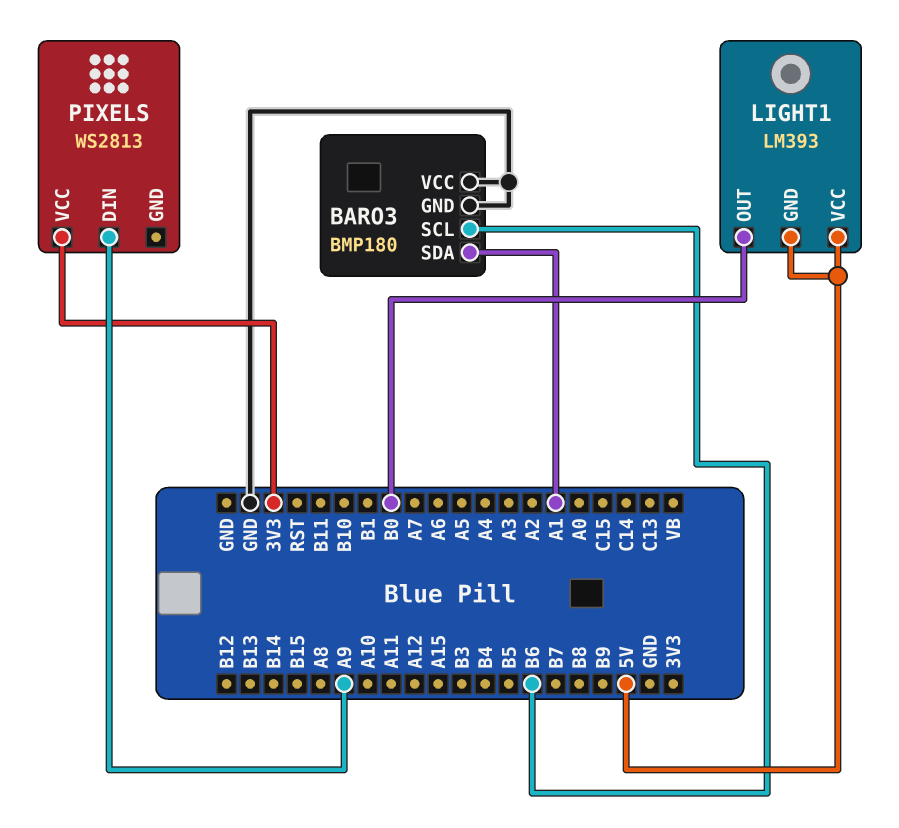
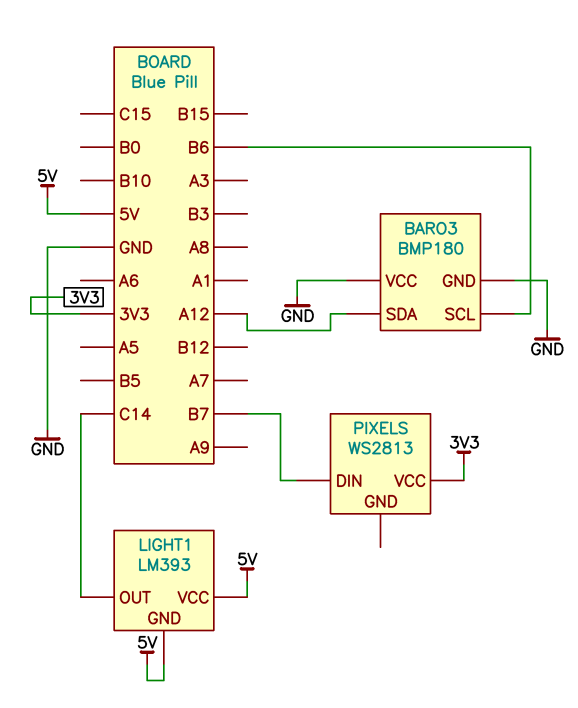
BARO3 pin SDA: A1 -> A12
LIGHT1 pin OUT: B0 -> C14
PIXELS pin DIN: A9 -> B7

